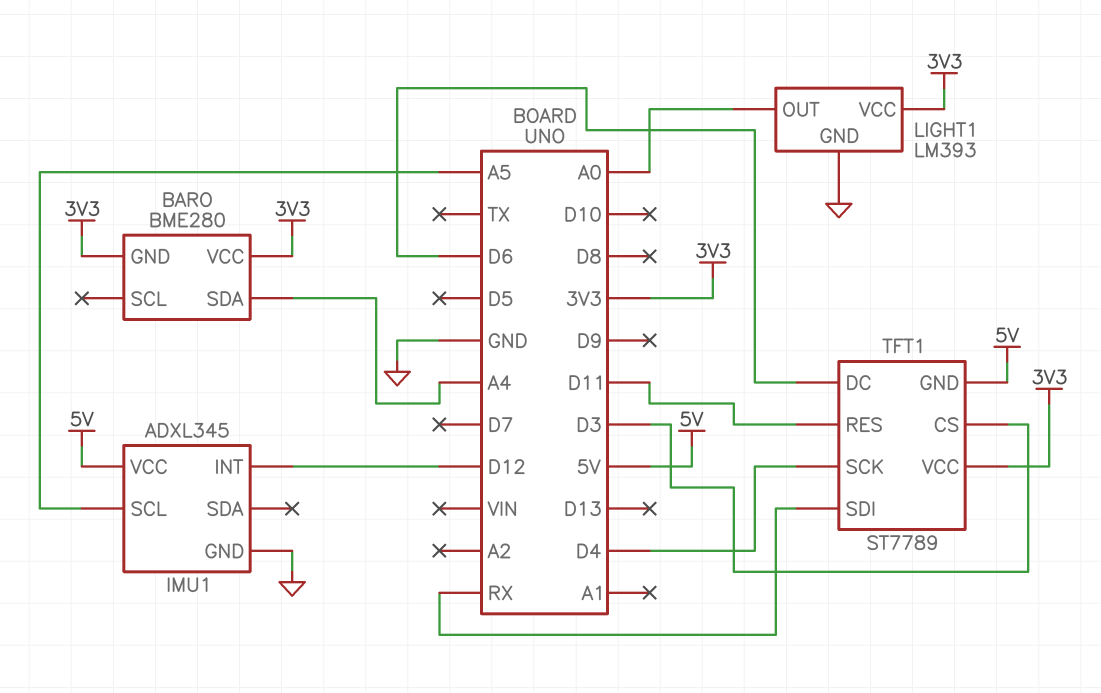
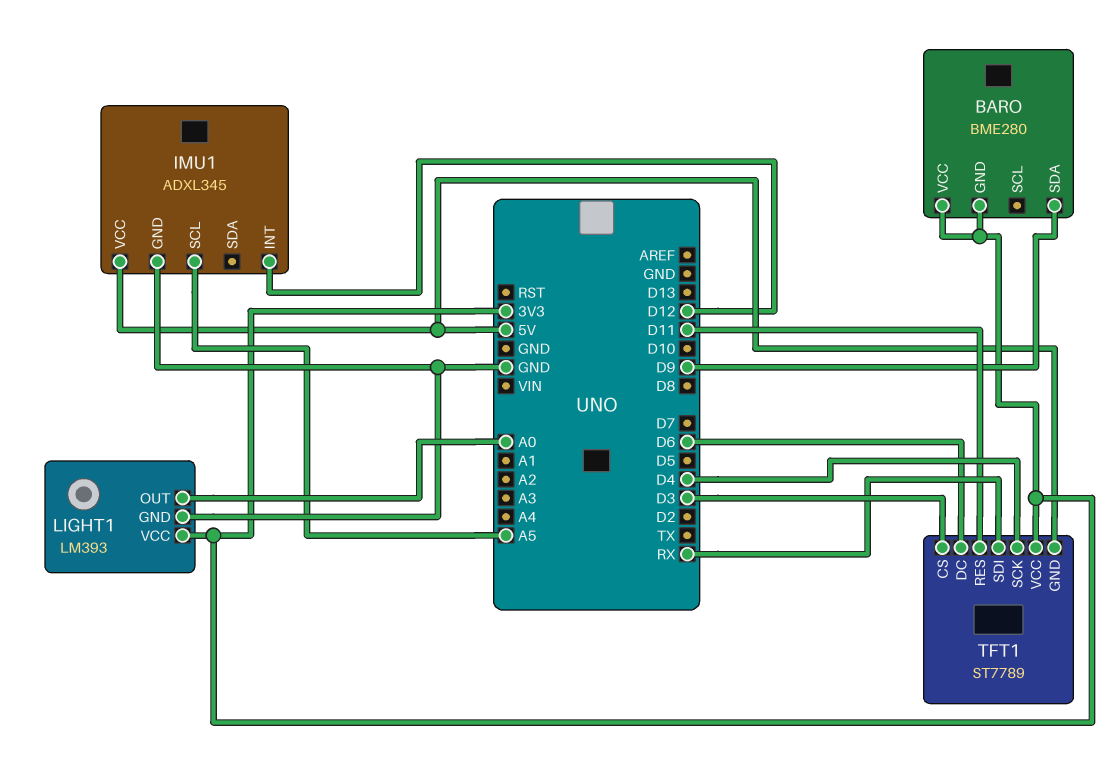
BARO pin SDA: A4 -> D9

